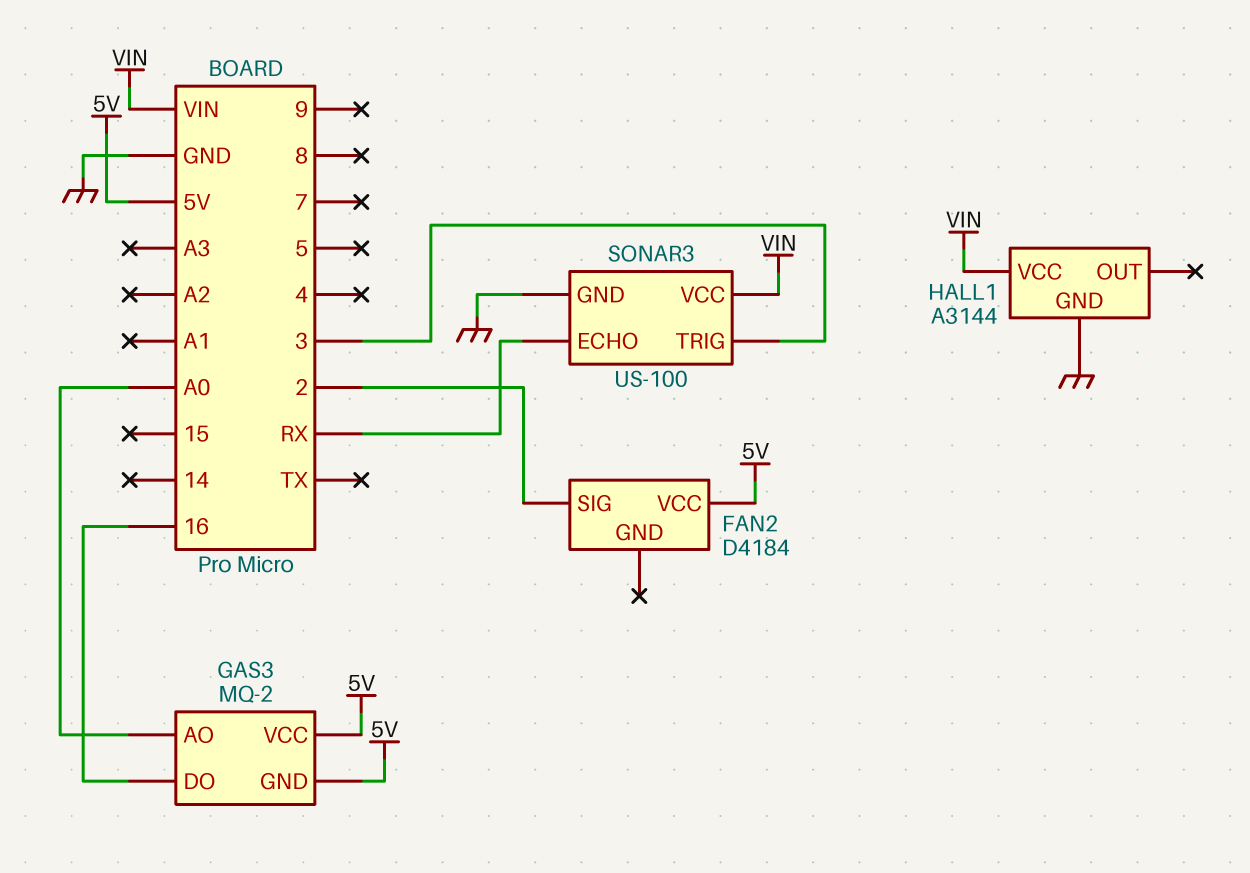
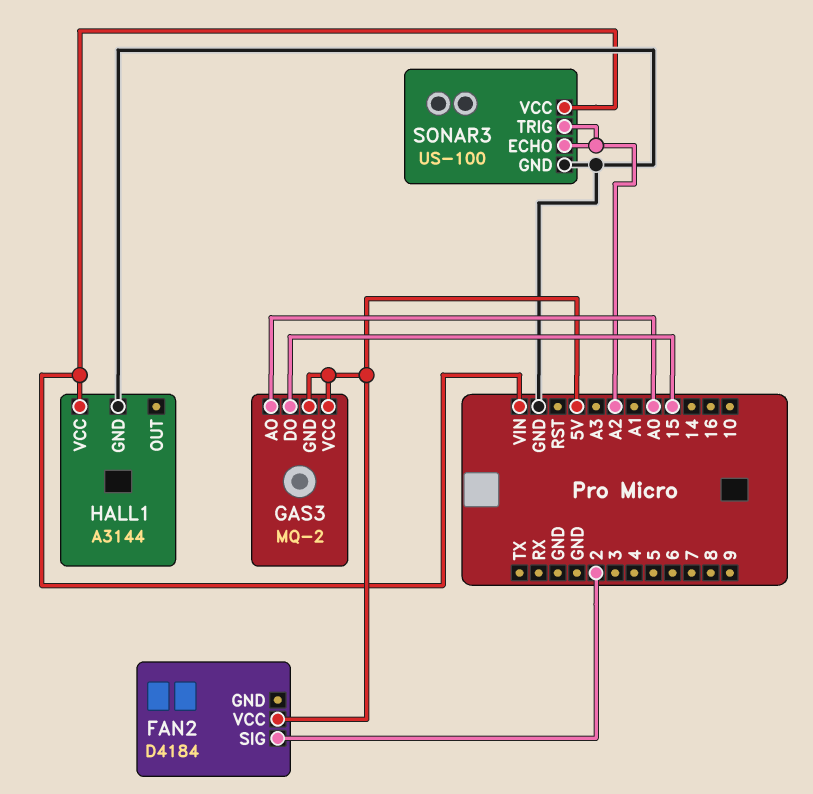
GAS3 pin DO: 16 -> 15
SONAR3 pin ECHO: RX -> A2
SONAR3 pin TRIG: 3 -> A2

